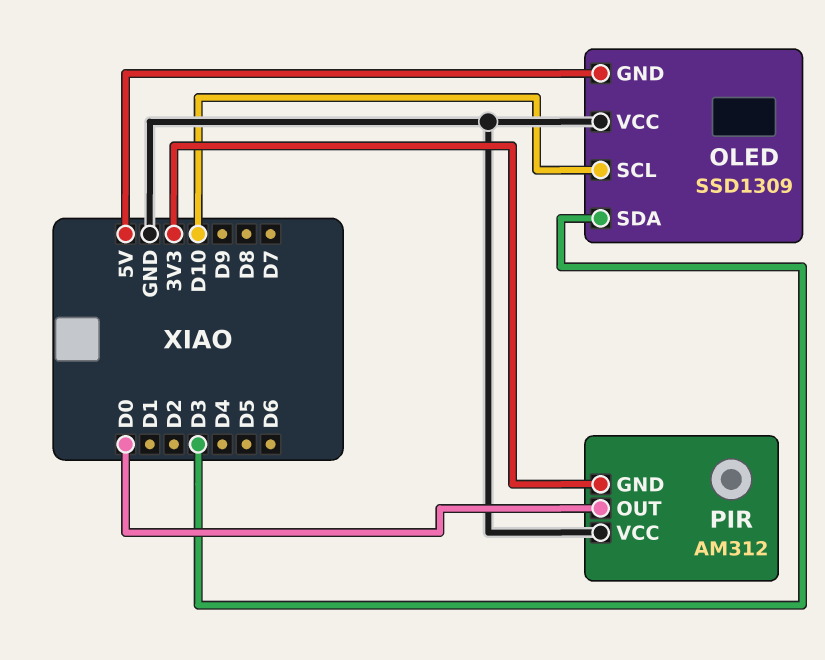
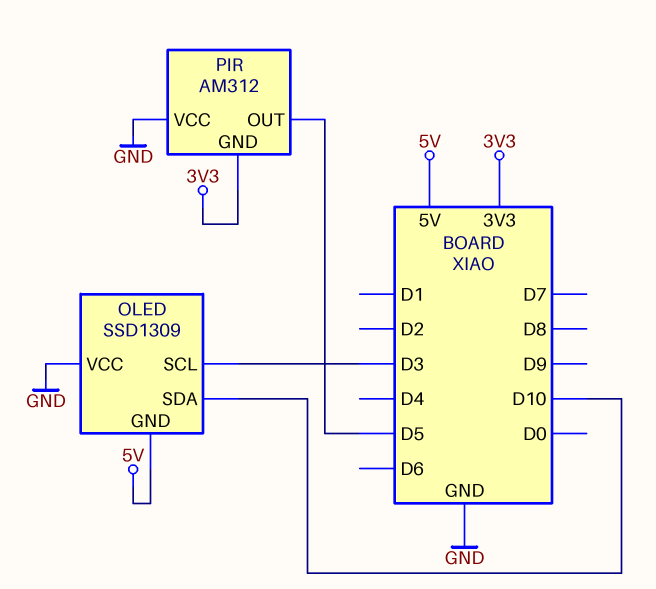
OLED pin SCL: D10 -> D3
OLED pin SDA: D3 -> D10
PIR pin OUT: D0 -> D5

